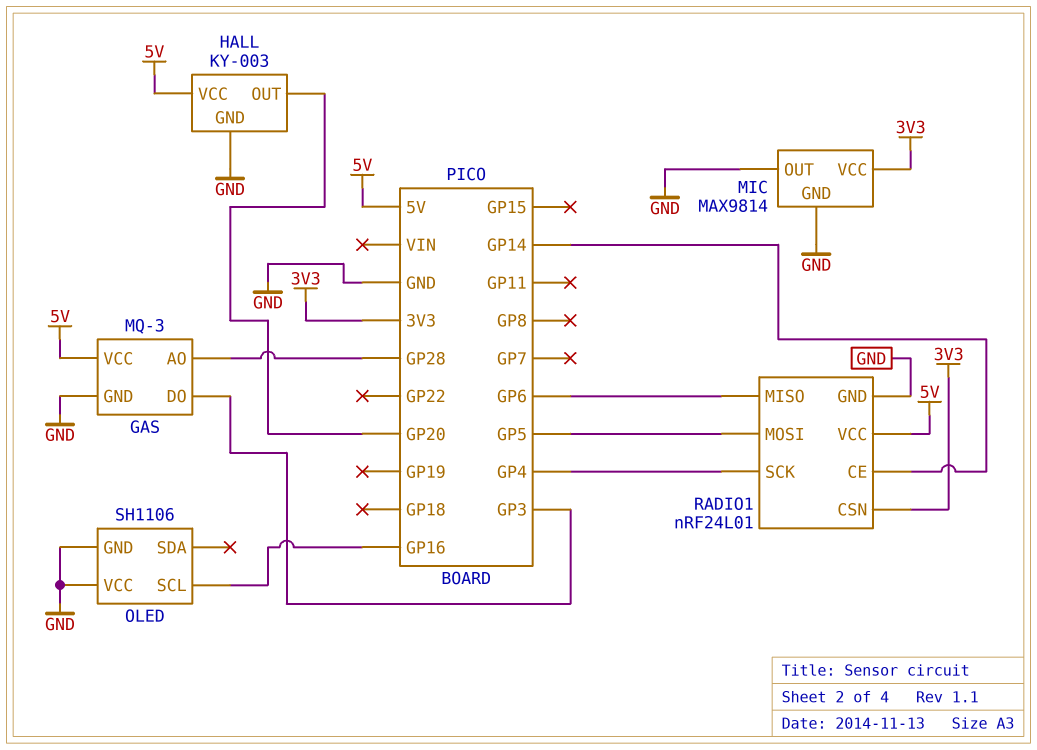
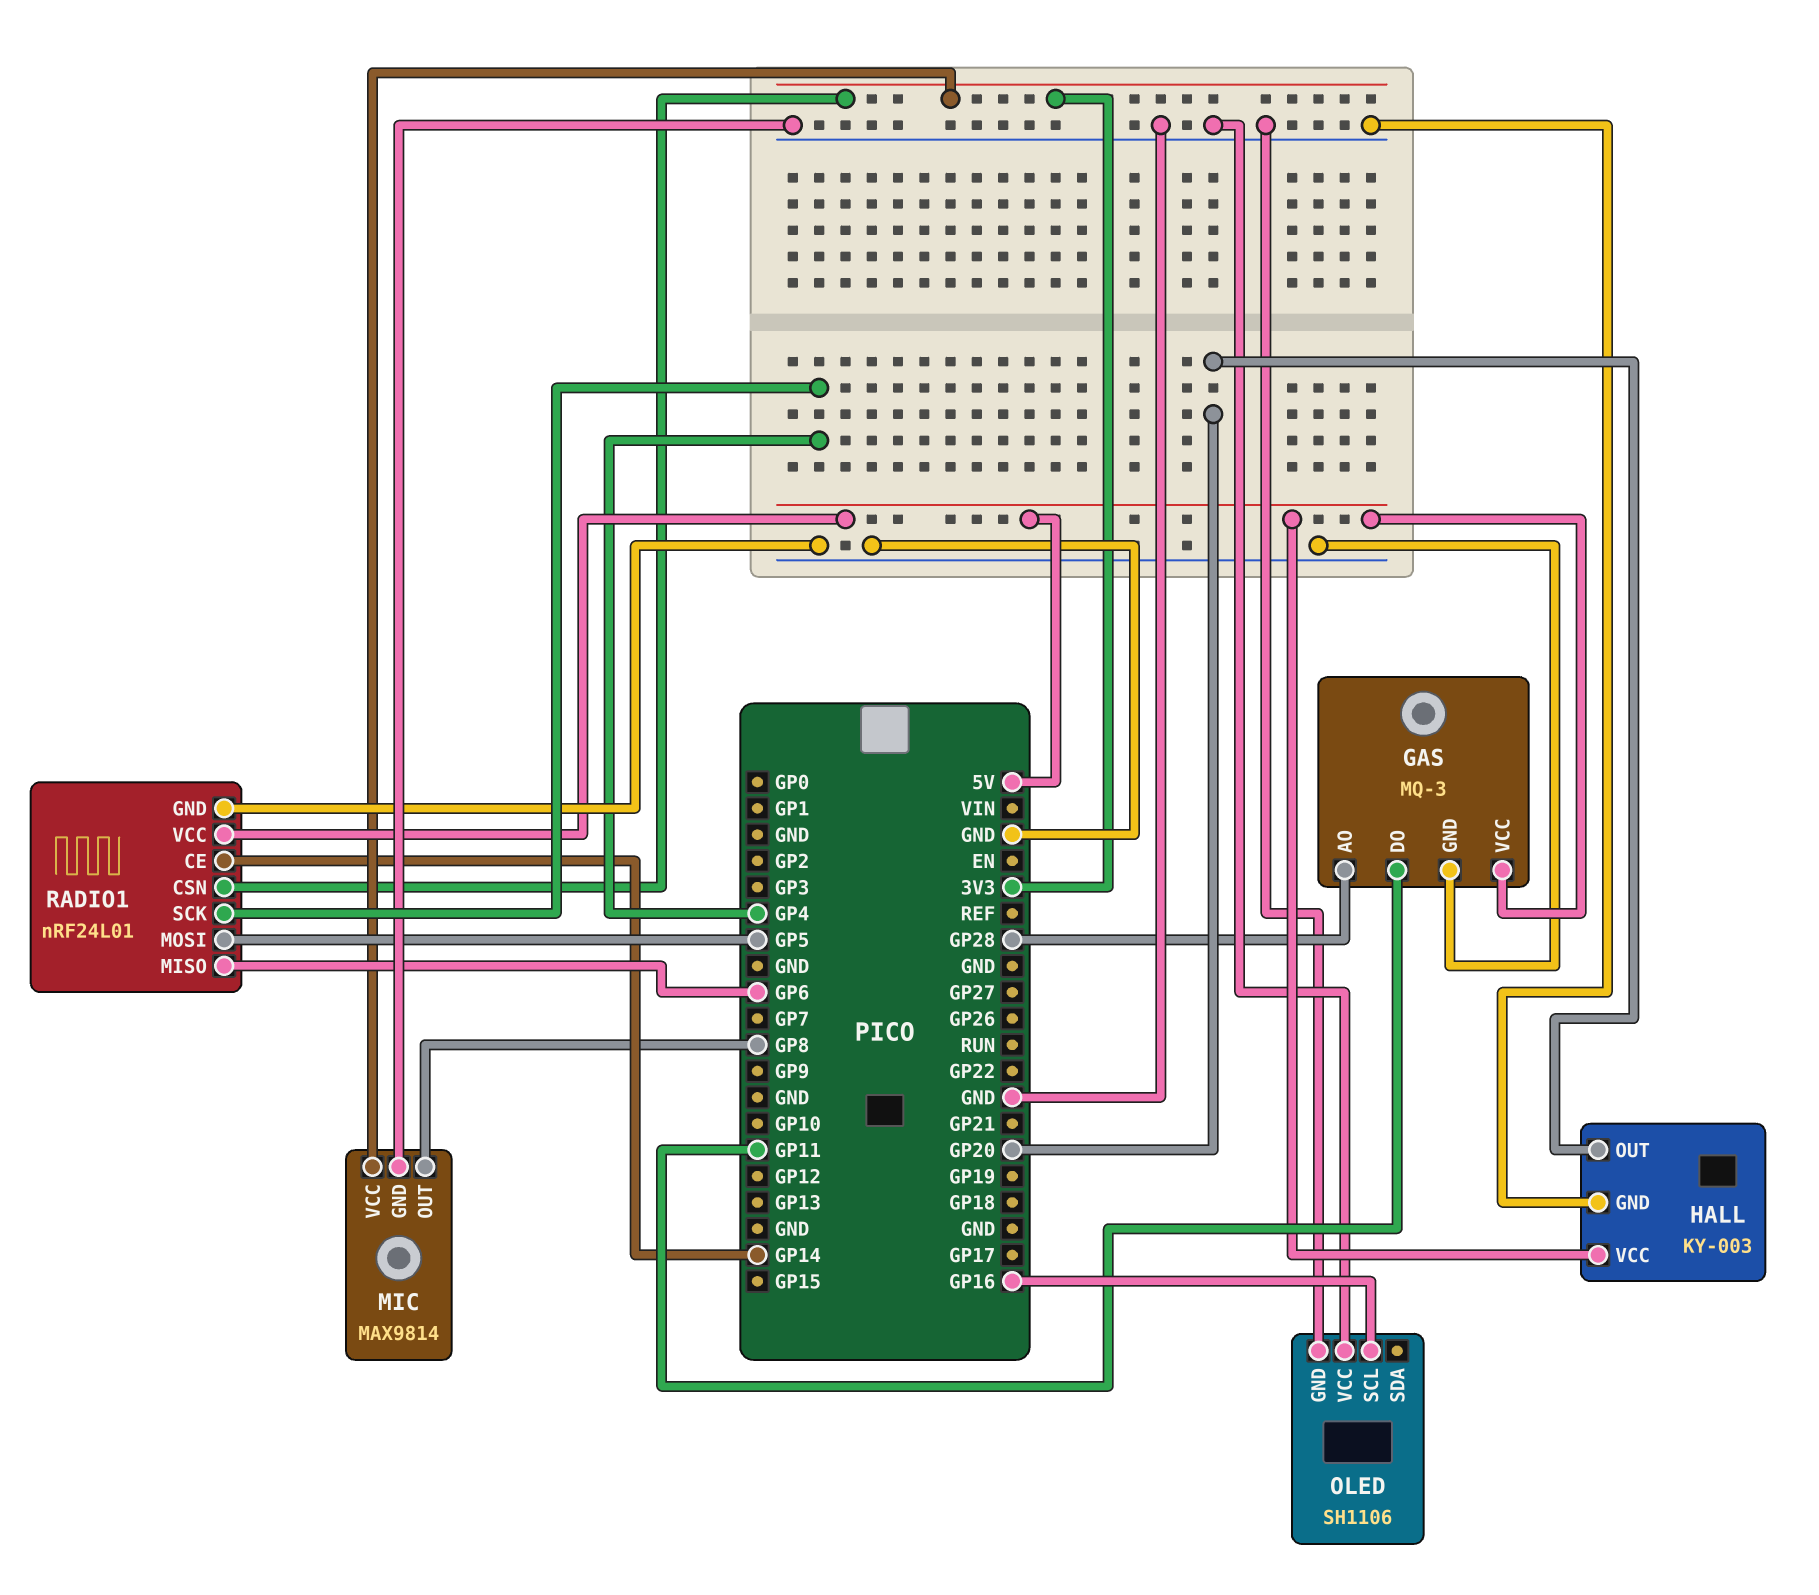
GAS pin DO: GP3 -> GP11
MIC pin OUT: GND -> GP8

